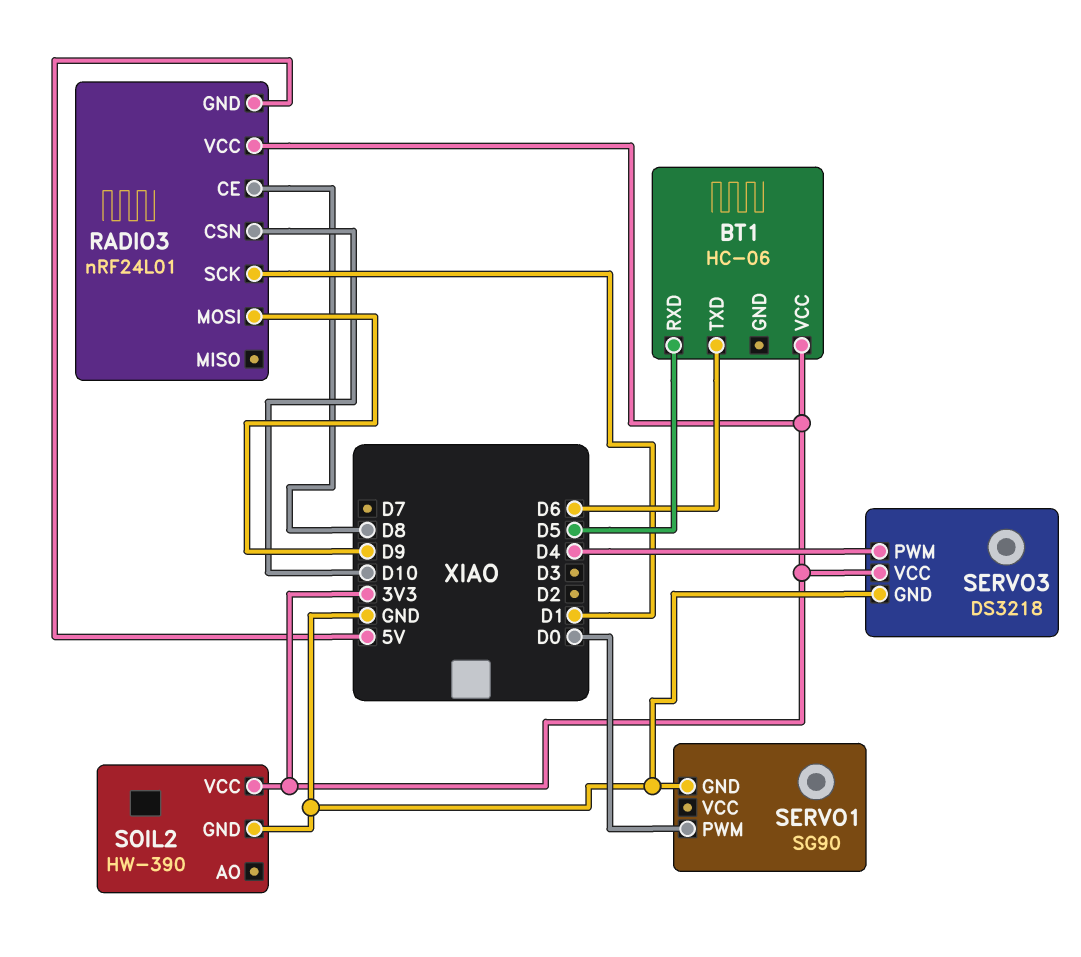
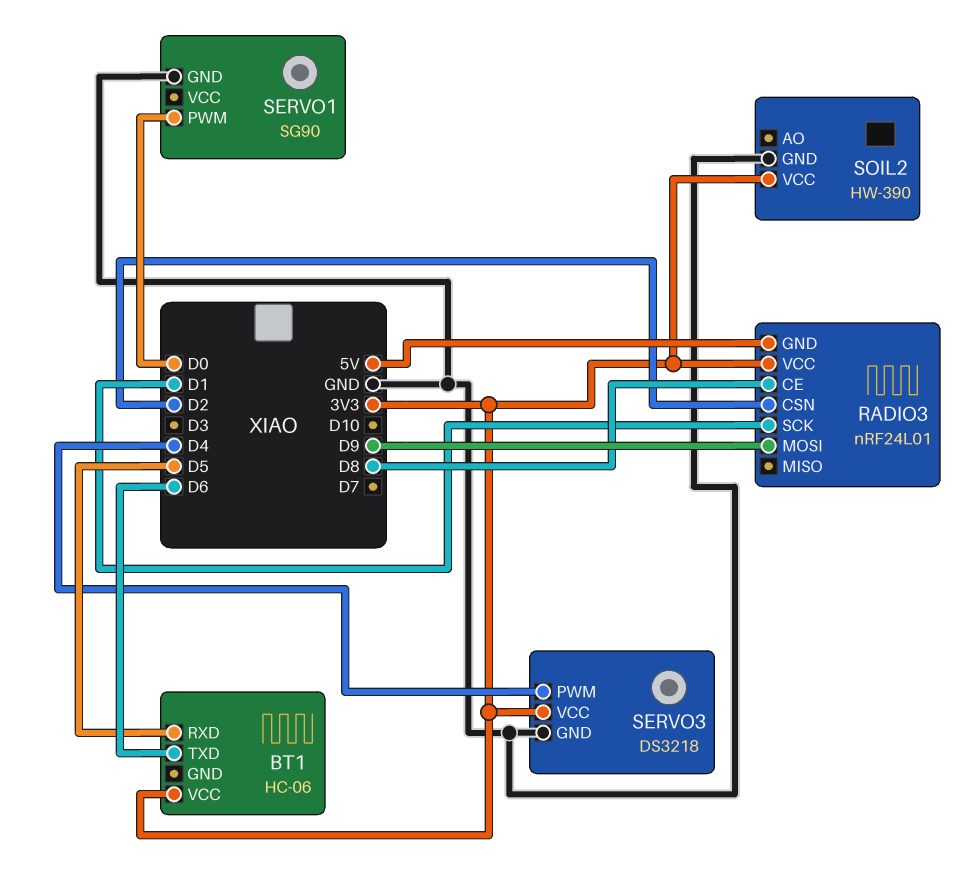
RADIO3 pin CSN: D10 -> D2

